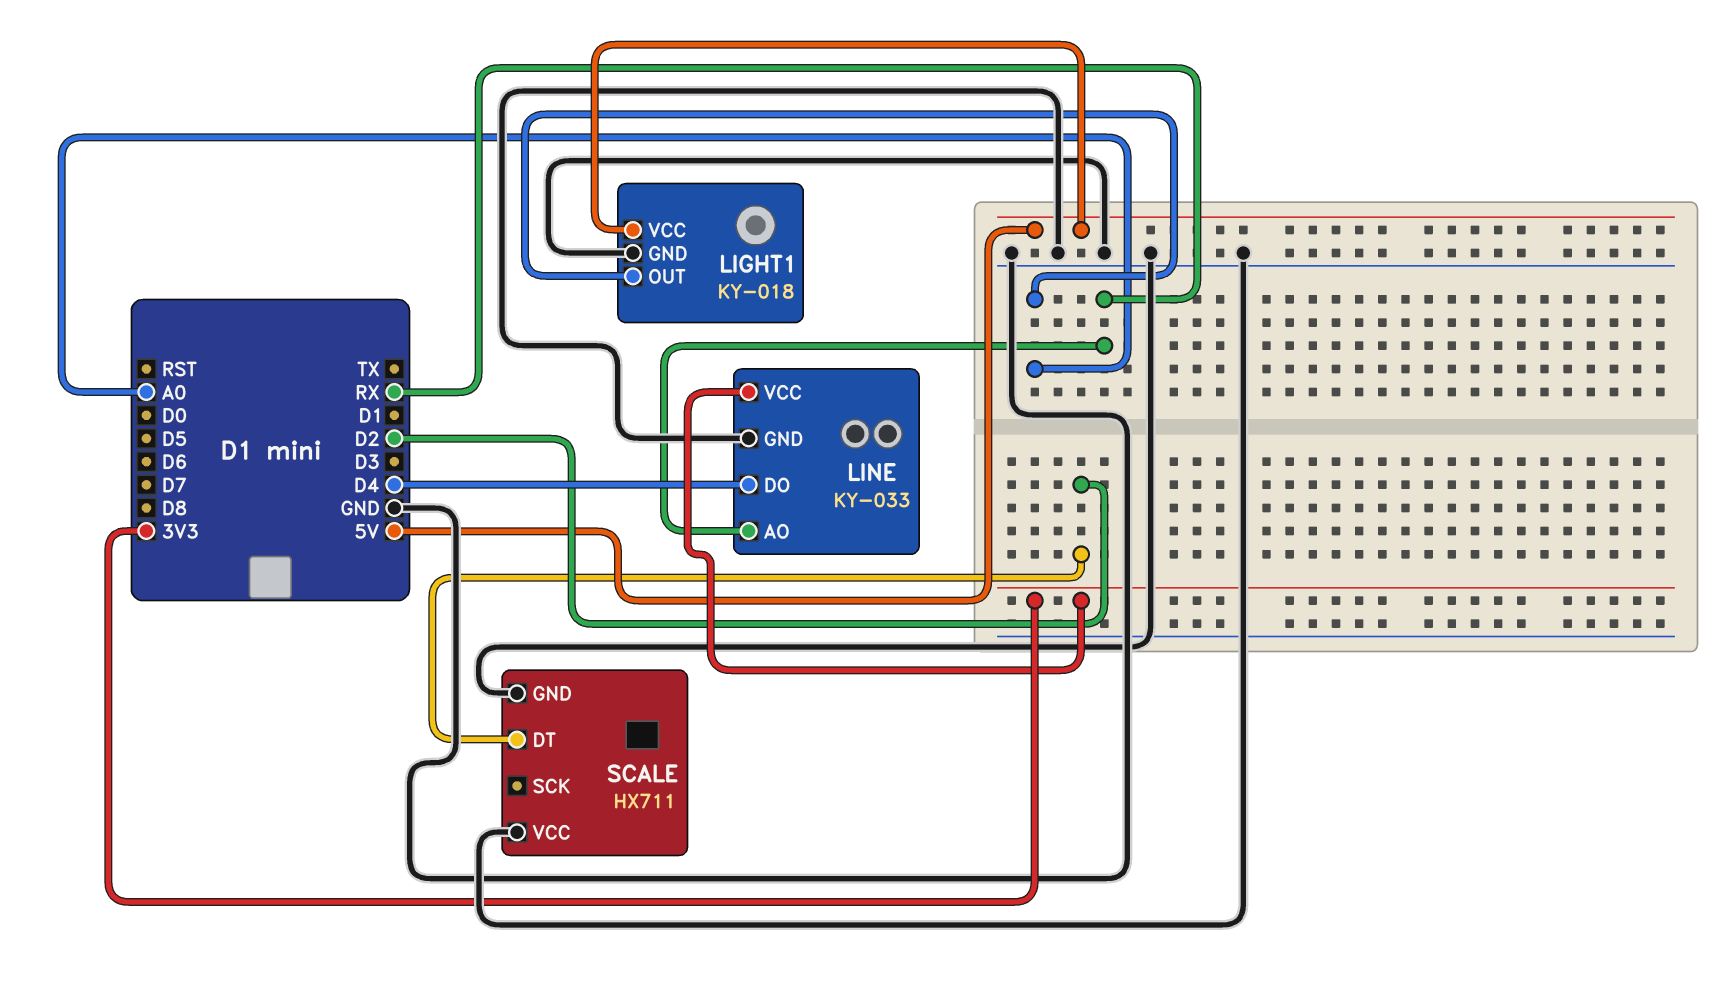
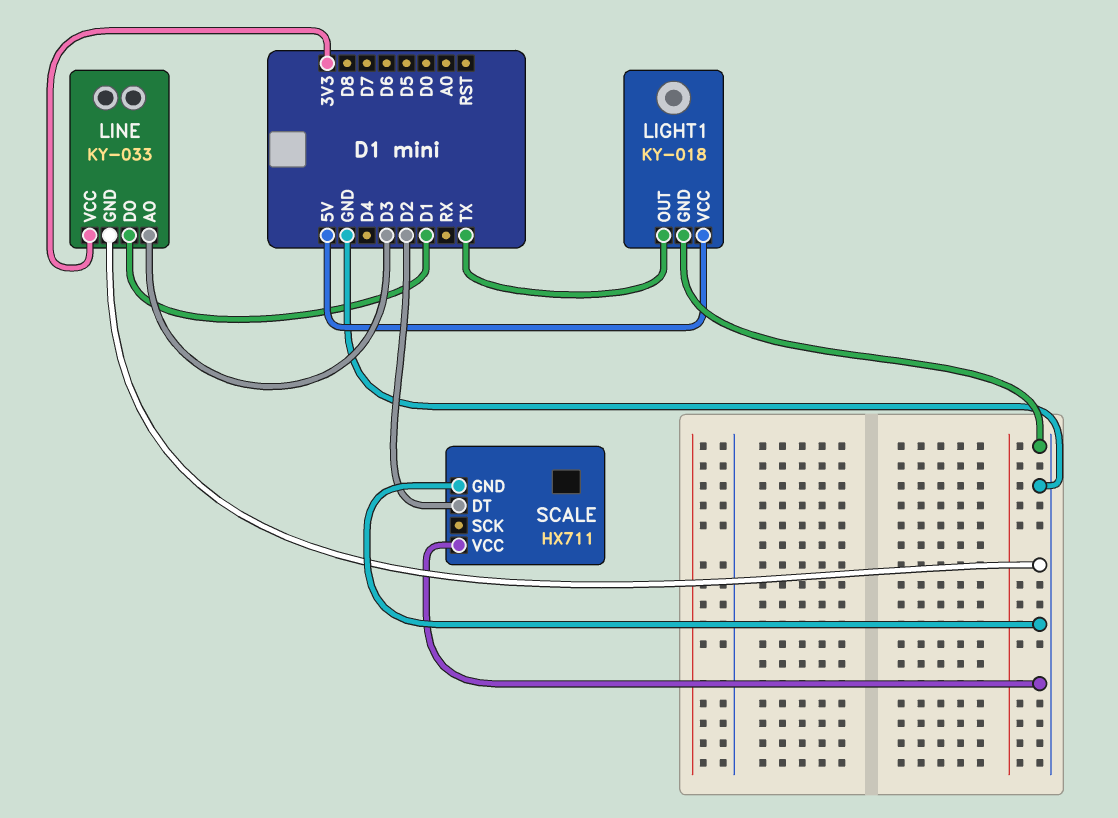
LIGHT1 pin OUT: A0 -> TX
LINE pin AO: RX -> D3
LINE pin DO: D4 -> D1

